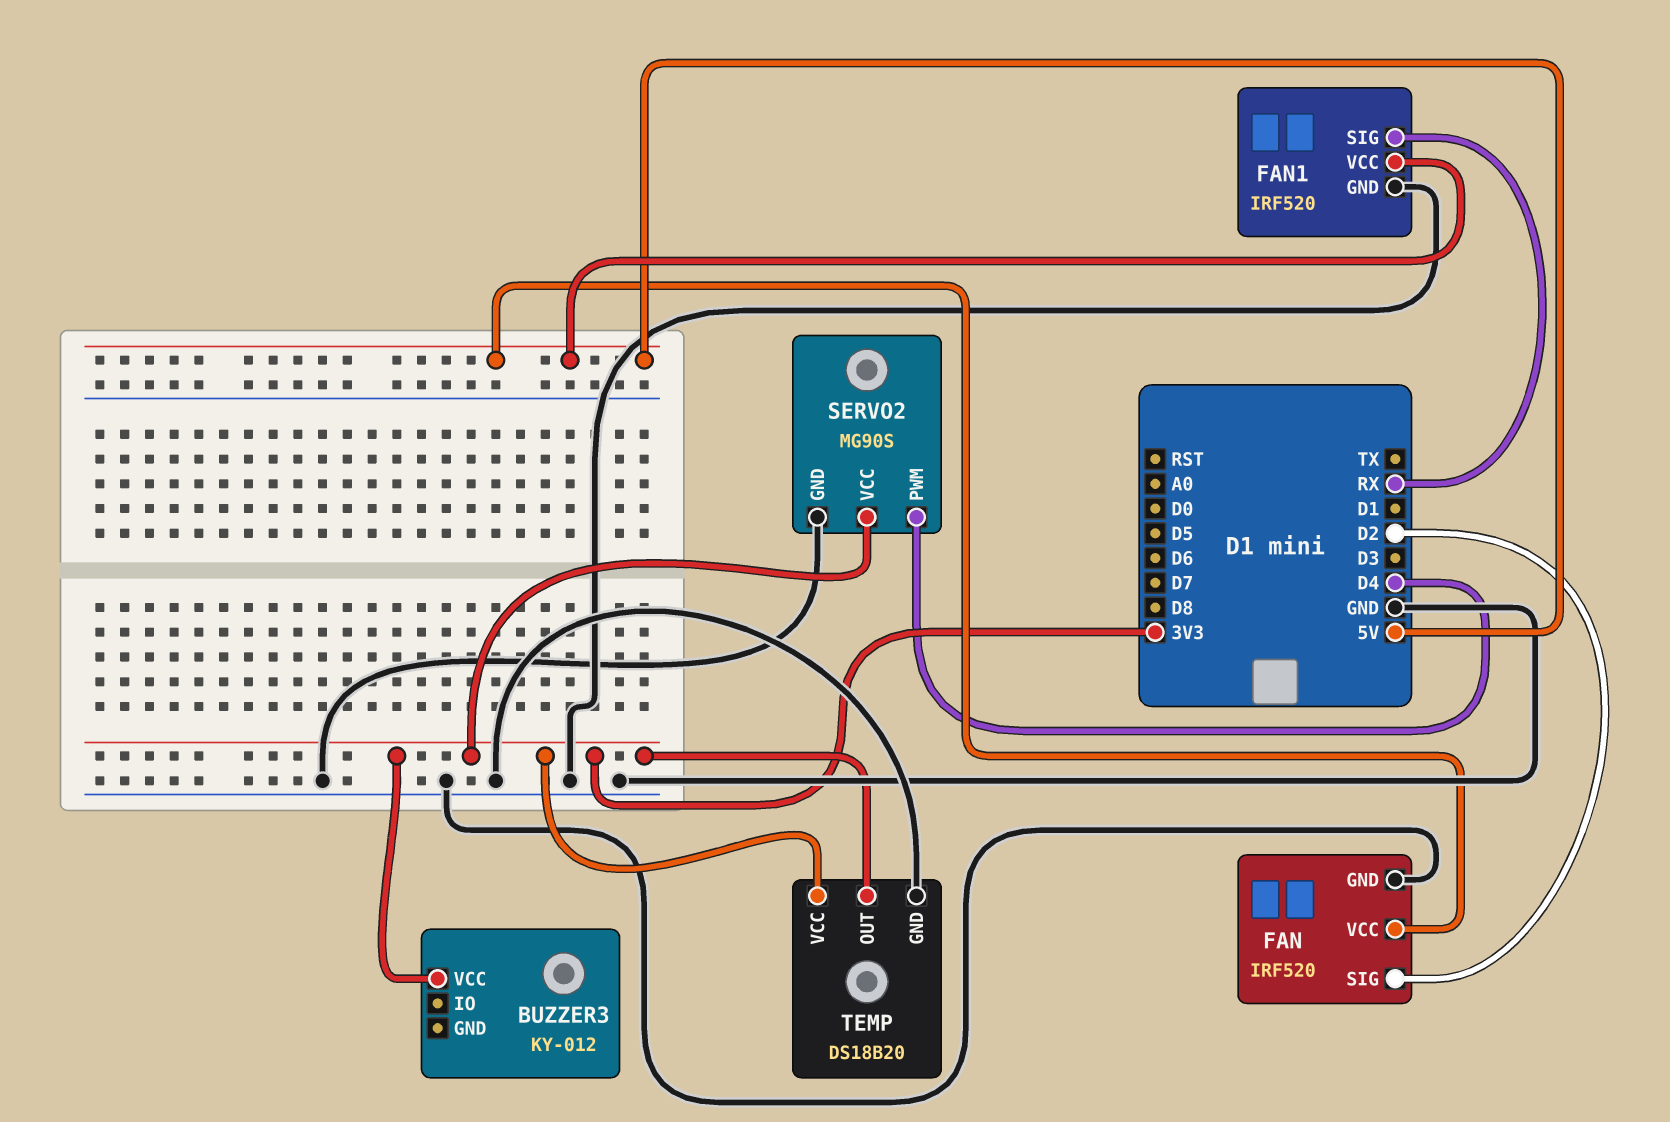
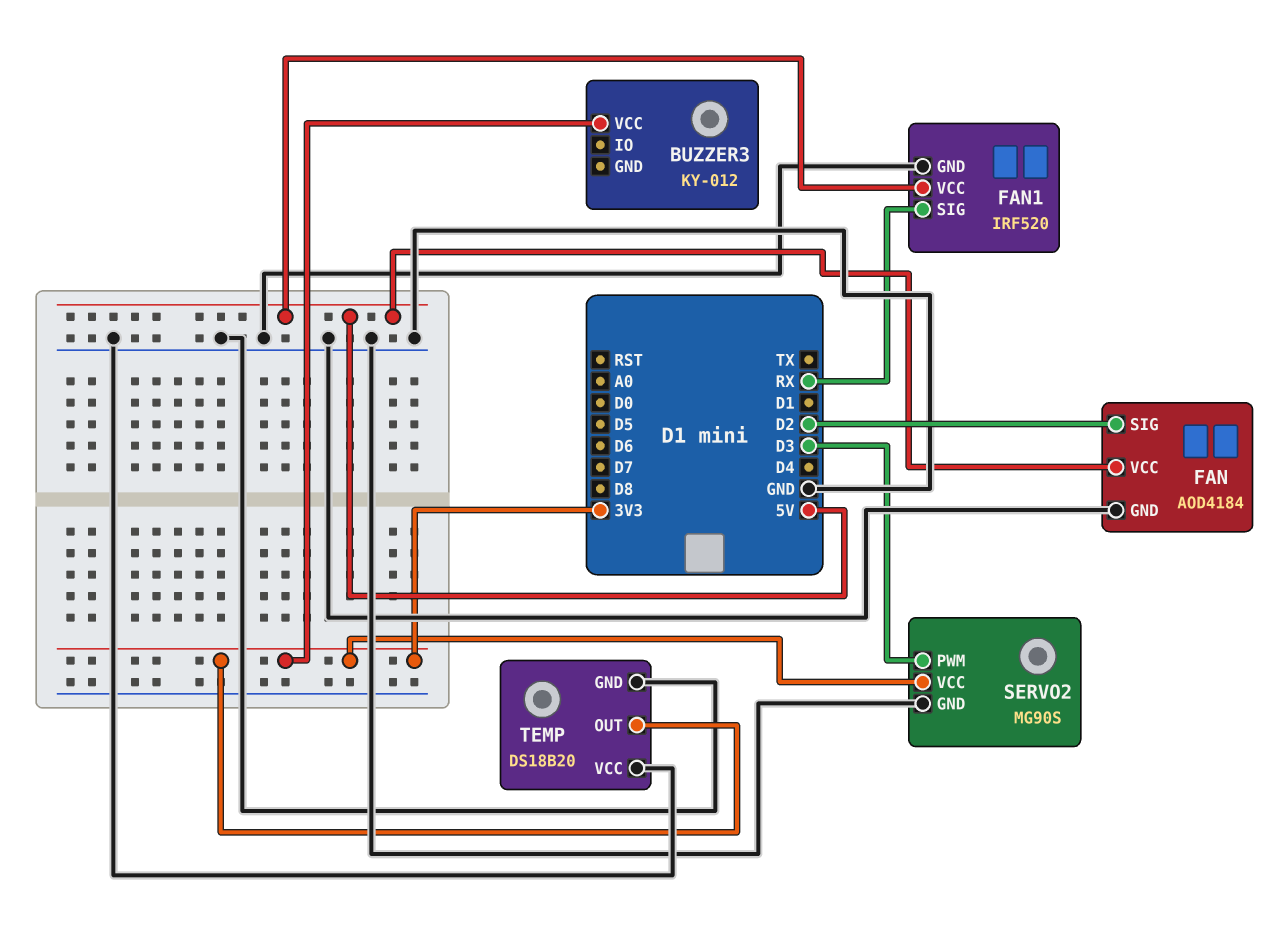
FAN: IRF520 -> AOD4184
SERVO2 pin PWM: D4 -> D3
TEMP pin VCC: 3V3 -> GND

